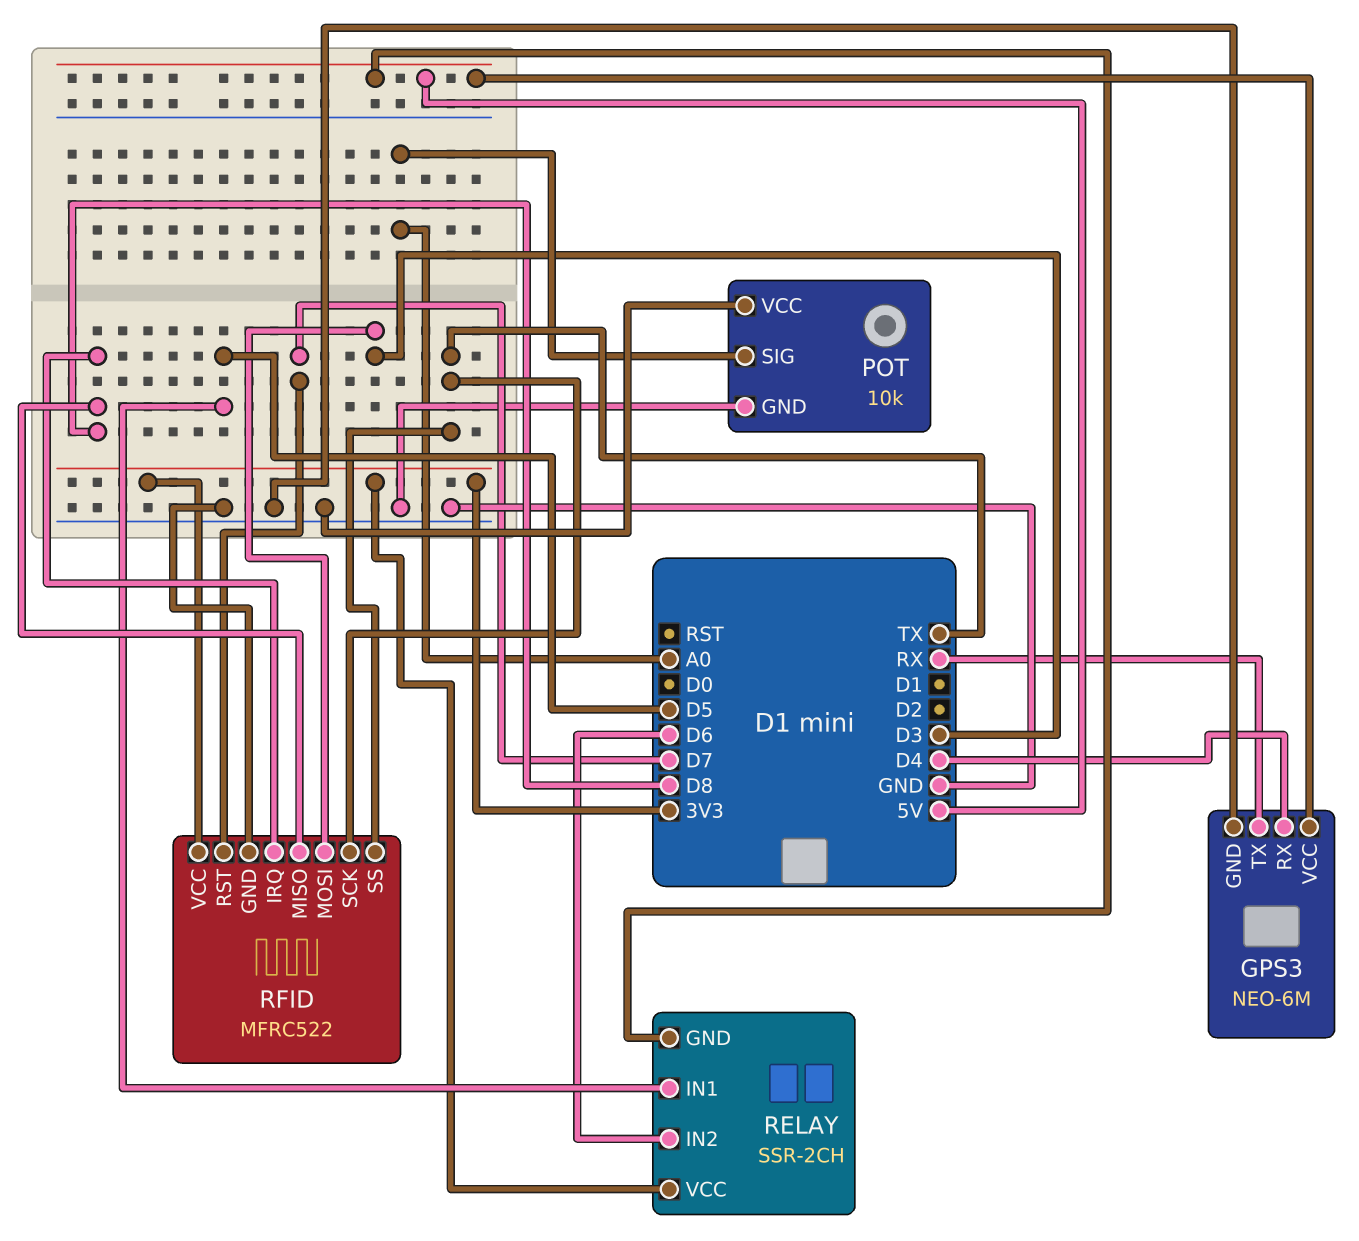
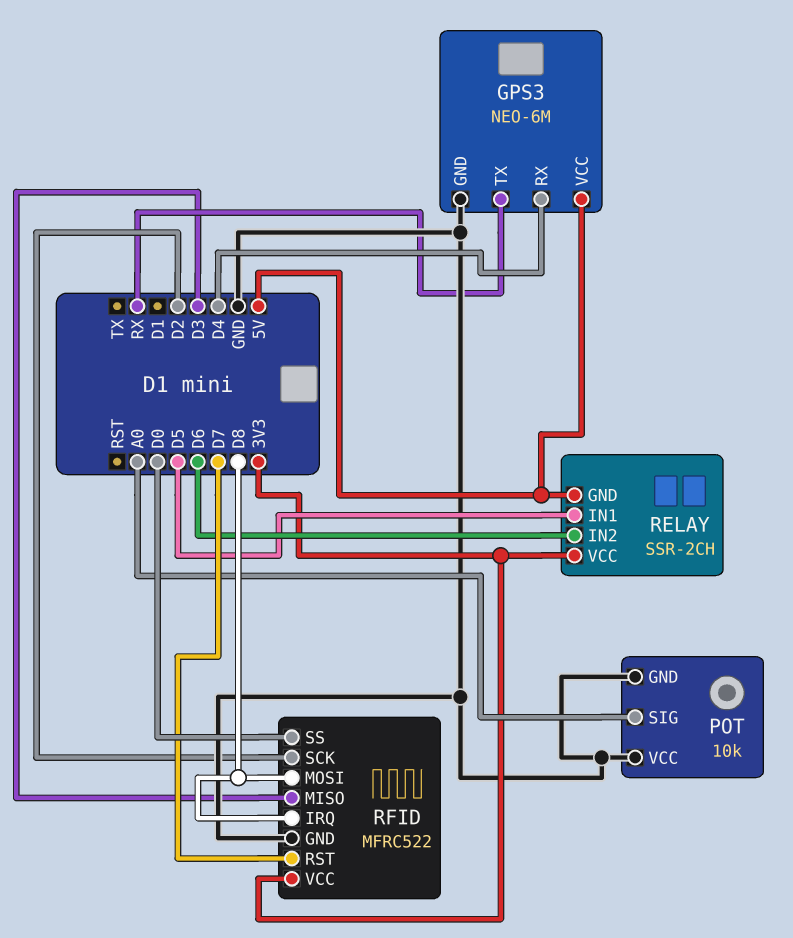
RFID pin MISO: D8 -> D3
RFID pin MOSI: D3 -> D8
RFID pin SCK: TX -> D2
RFID pin SS: TX -> D0

